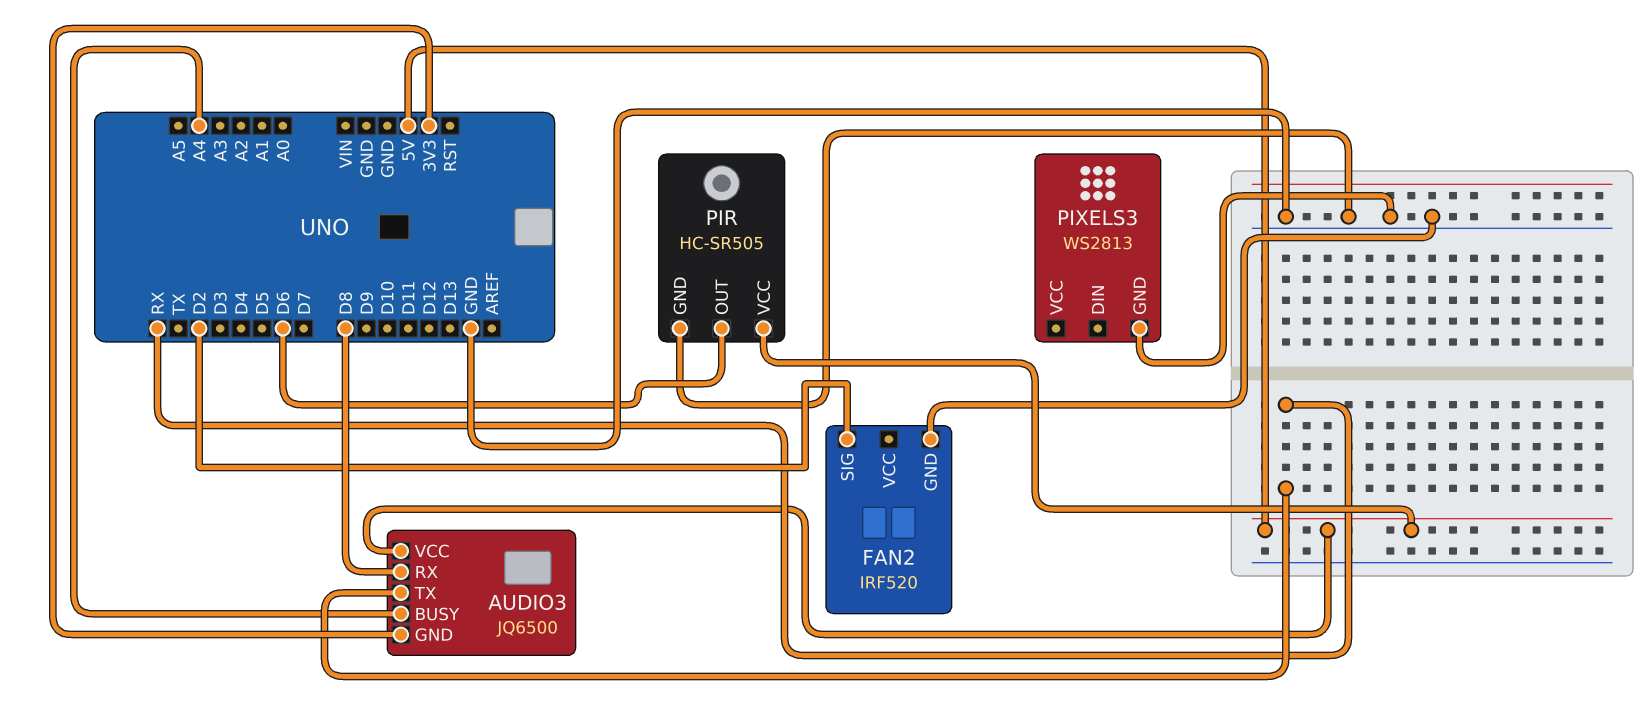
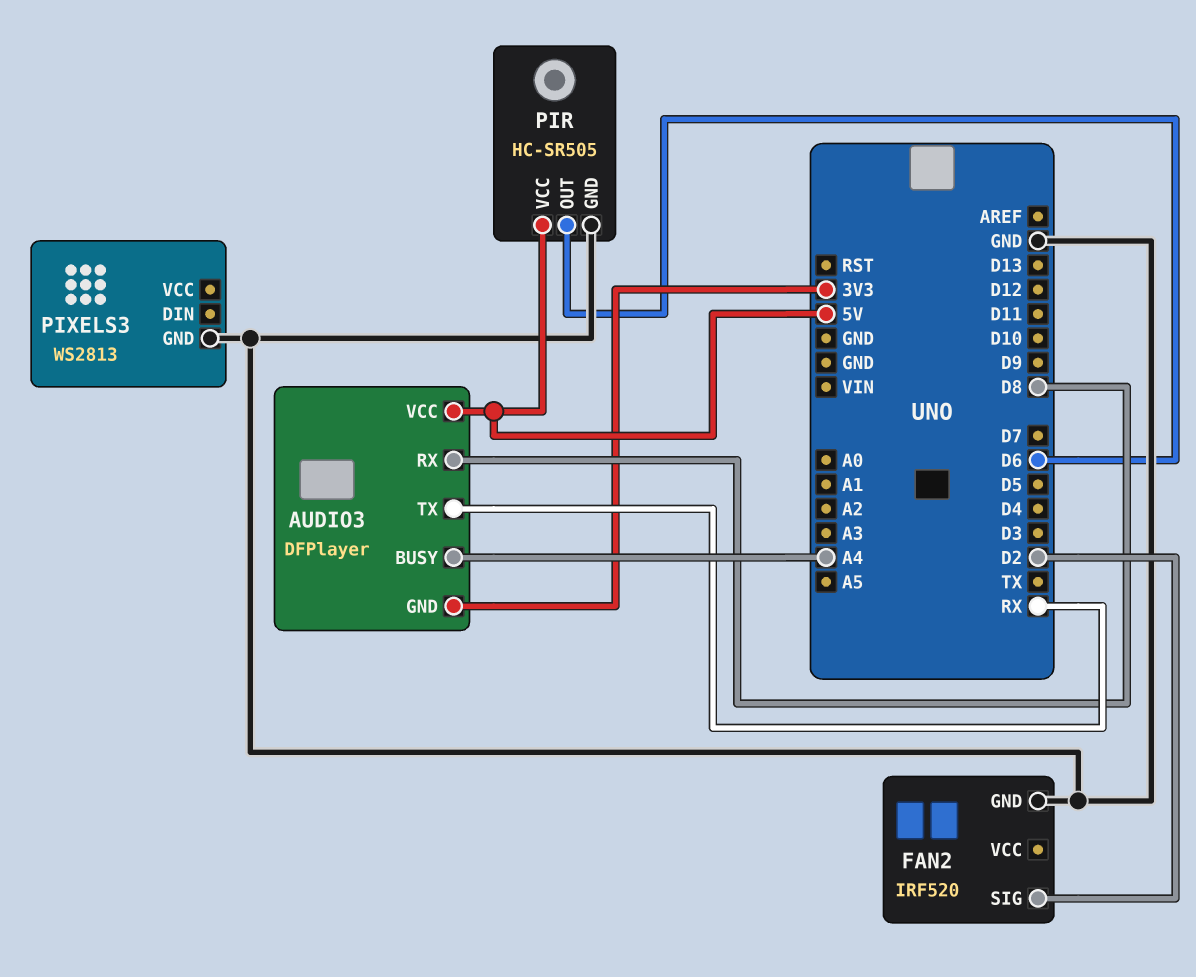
AUDIO3: JQ6500 -> DFPlayer

